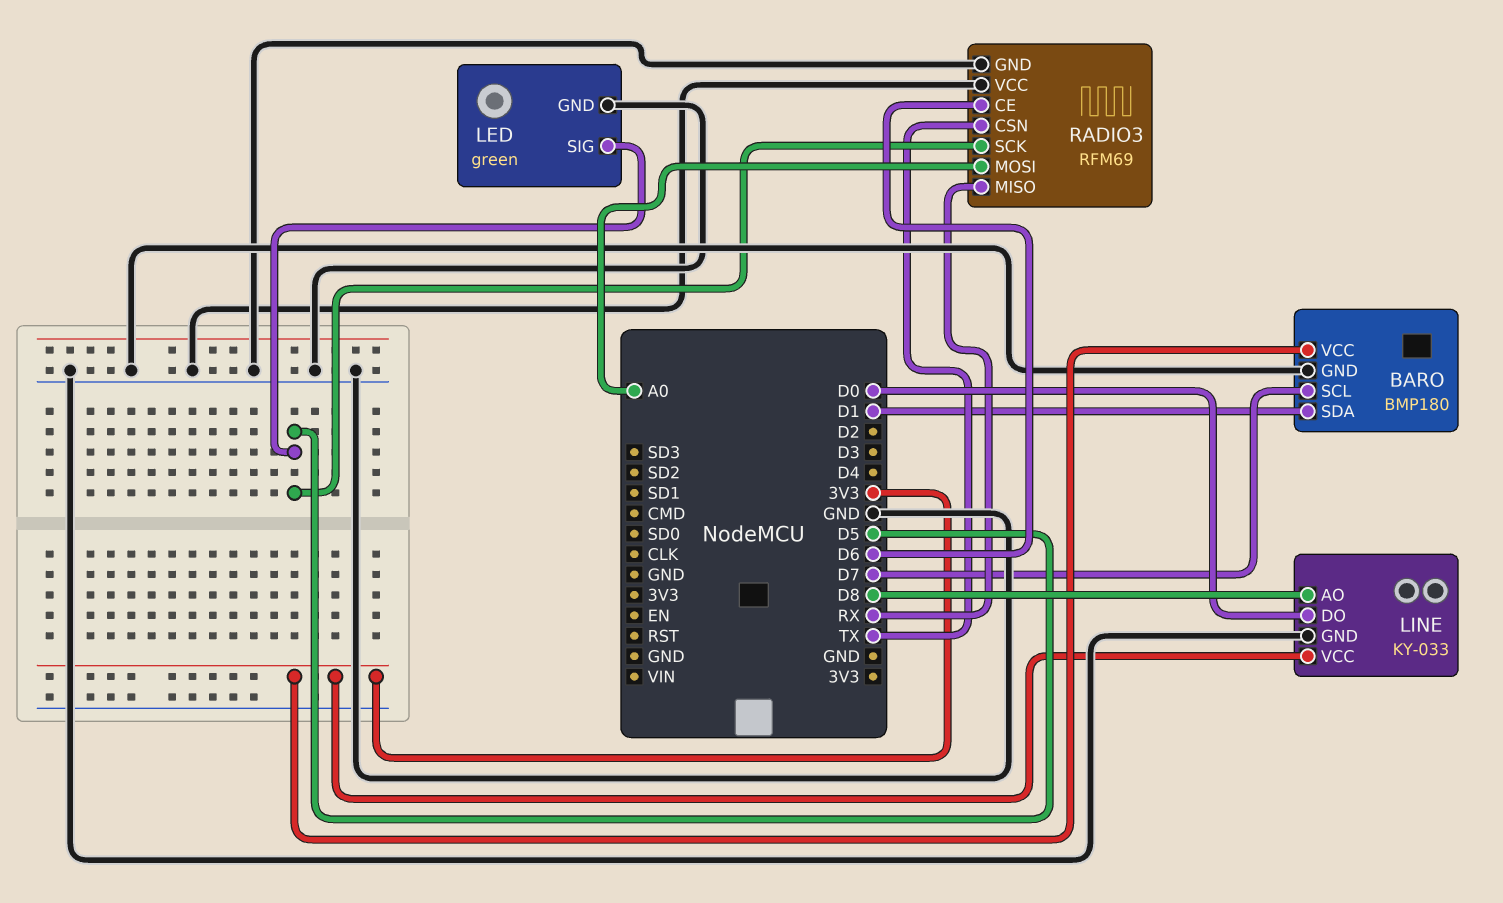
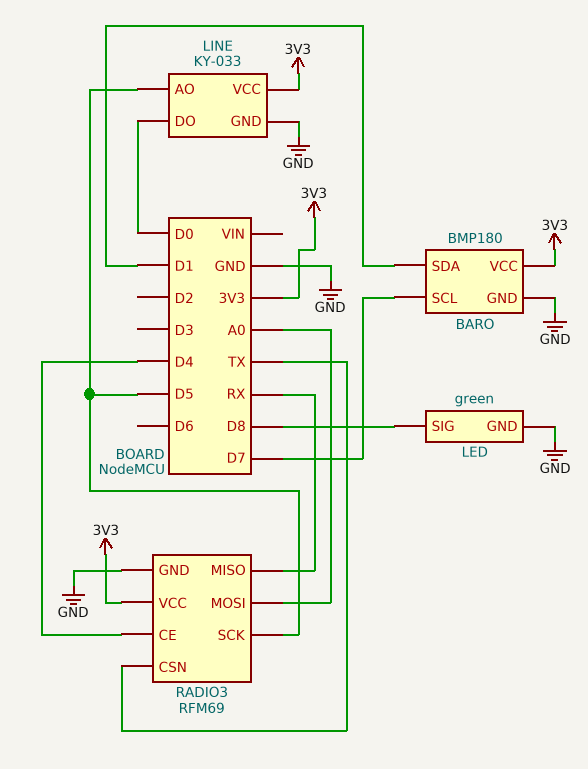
LED pin SIG: D5 -> D8
LINE pin AO: D8 -> D5
RADIO3 pin CE: D6 -> D4
RADIO3 pin VCC: GND -> 3V3

